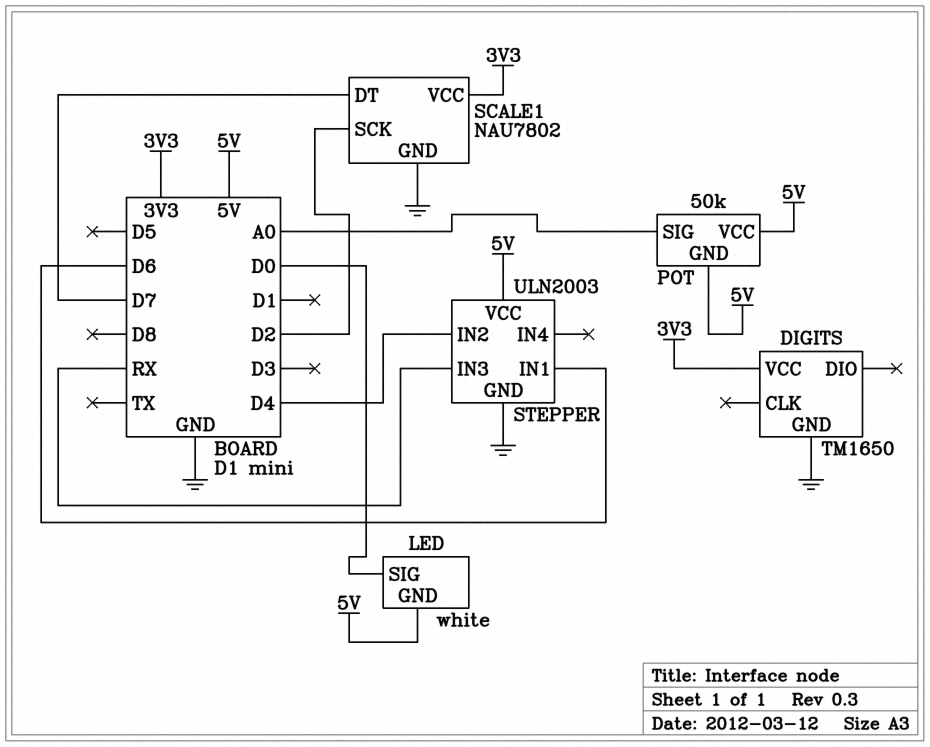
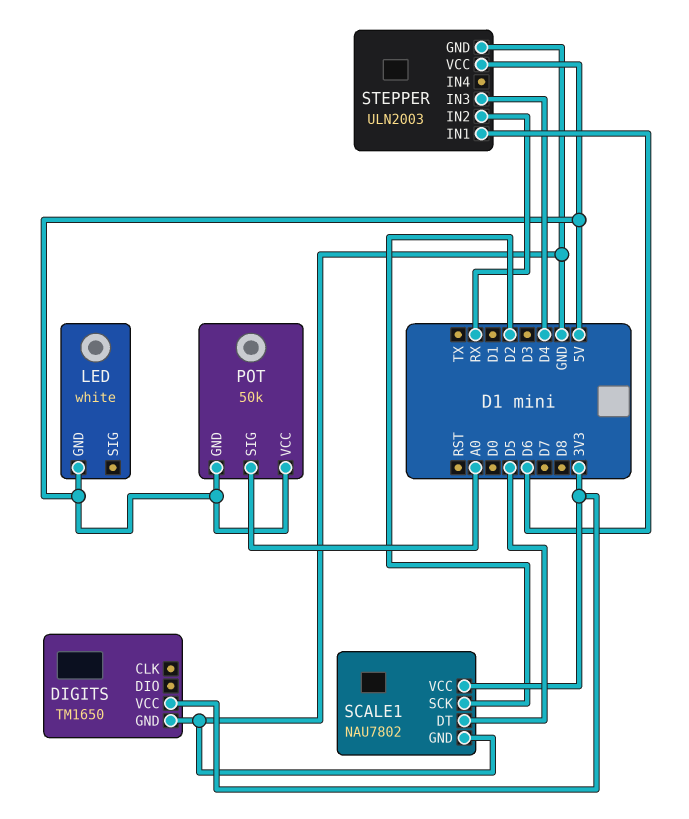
LED pin SIG: D0 -> none
SCALE1 pin DT: D7 -> D5
STEPPER pin IN2: D4 -> RX
STEPPER pin IN3: RX -> D4

